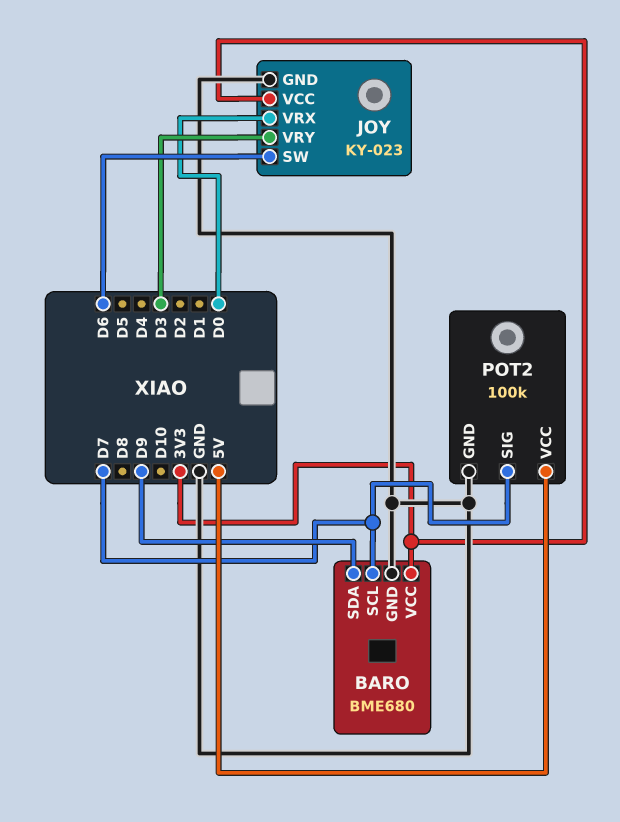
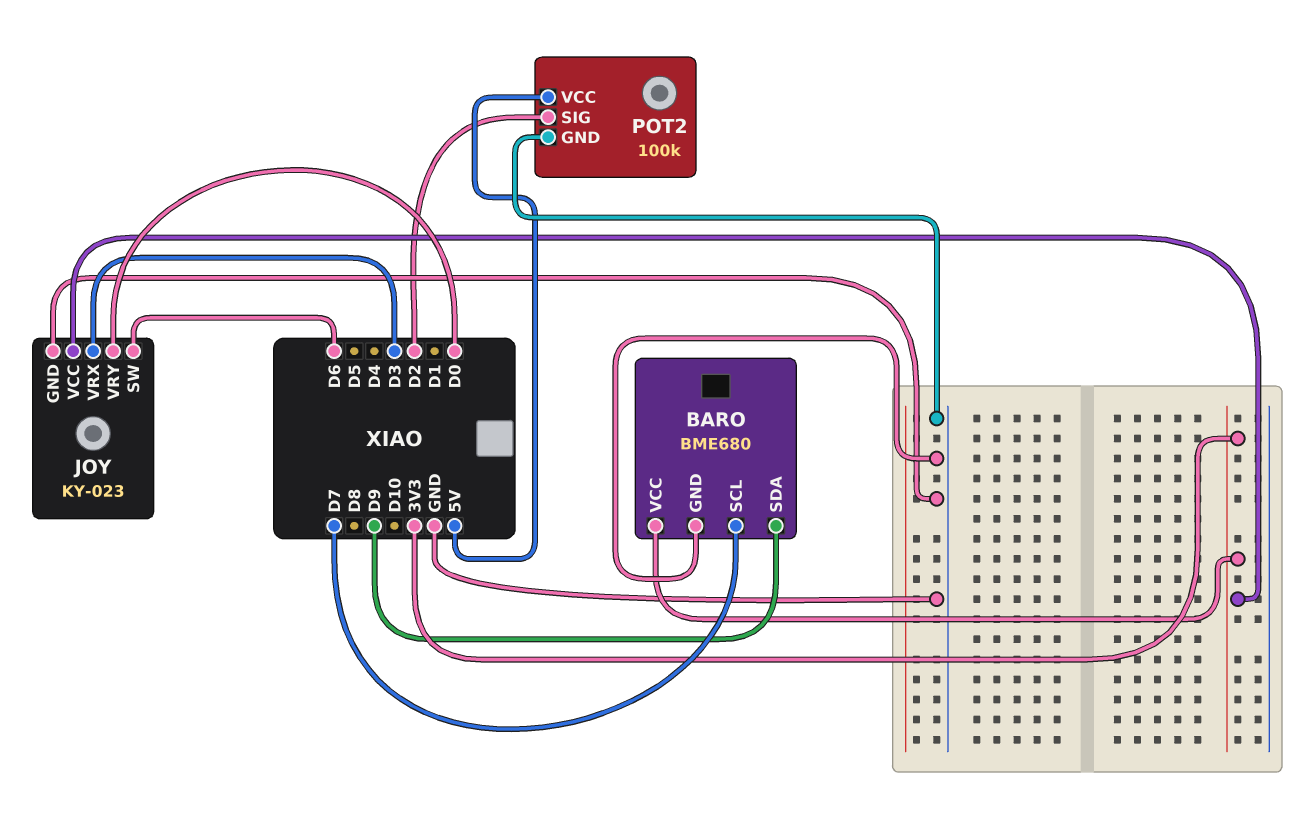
JOY pin VRX: D0 -> D3
JOY pin VRY: D3 -> D0
POT2 pin SIG: D7 -> D2

